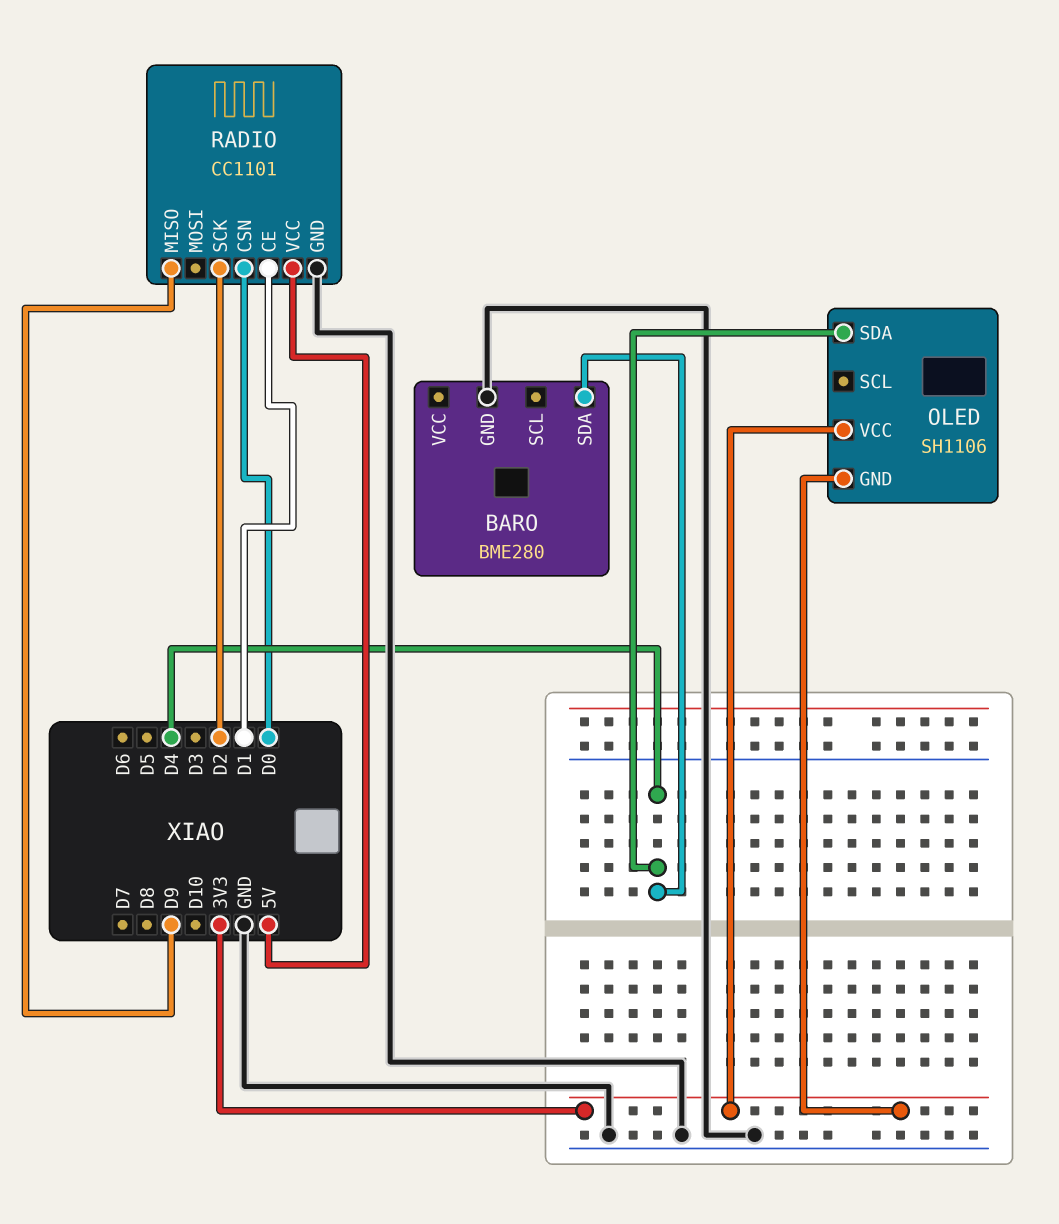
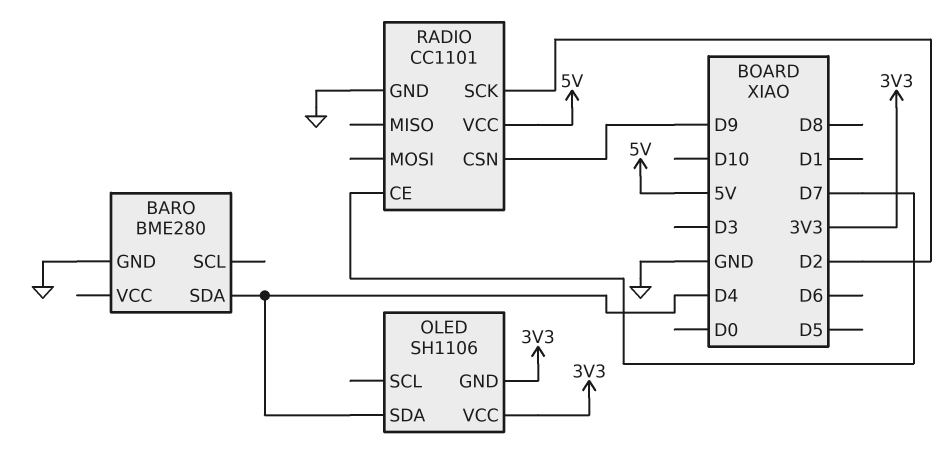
RADIO pin CE: D1 -> D7
RADIO pin CSN: D0 -> D9
RADIO pin MISO: D9 -> none

